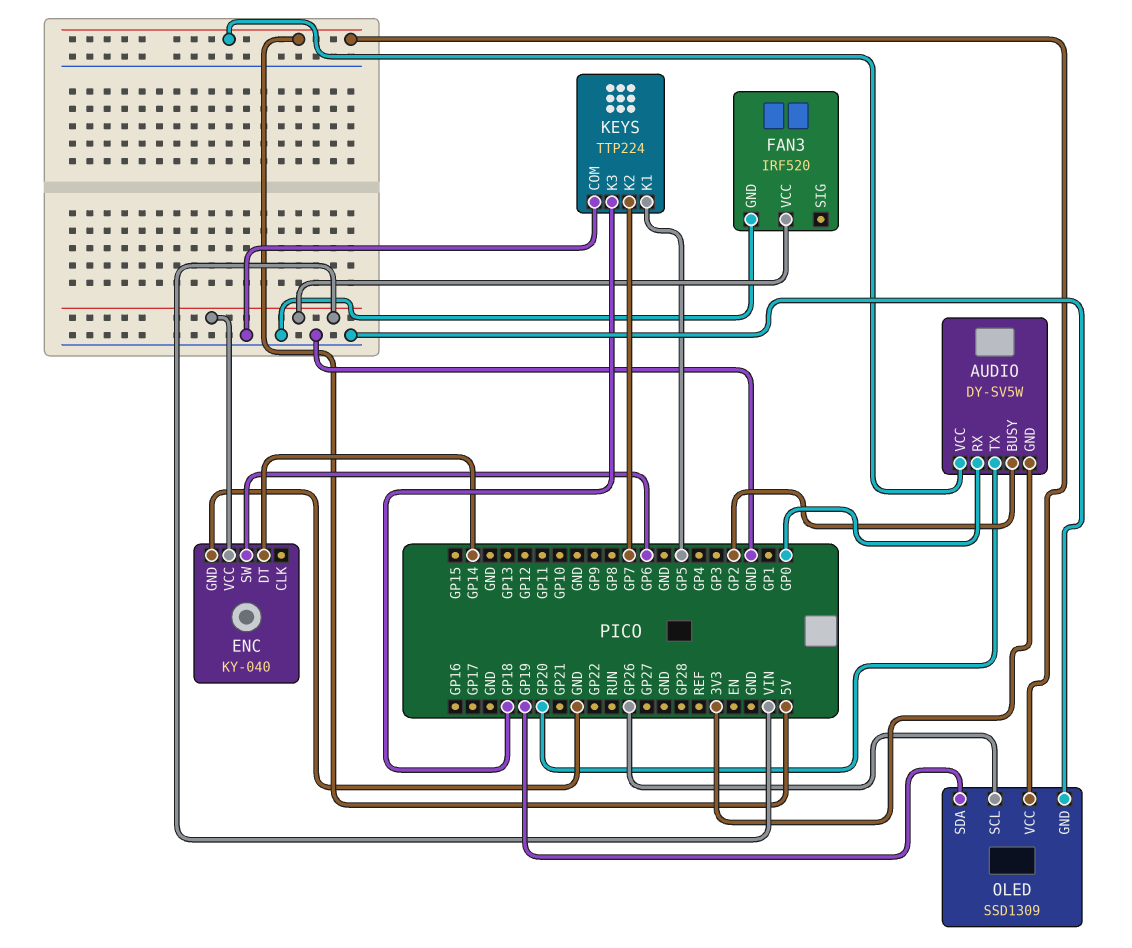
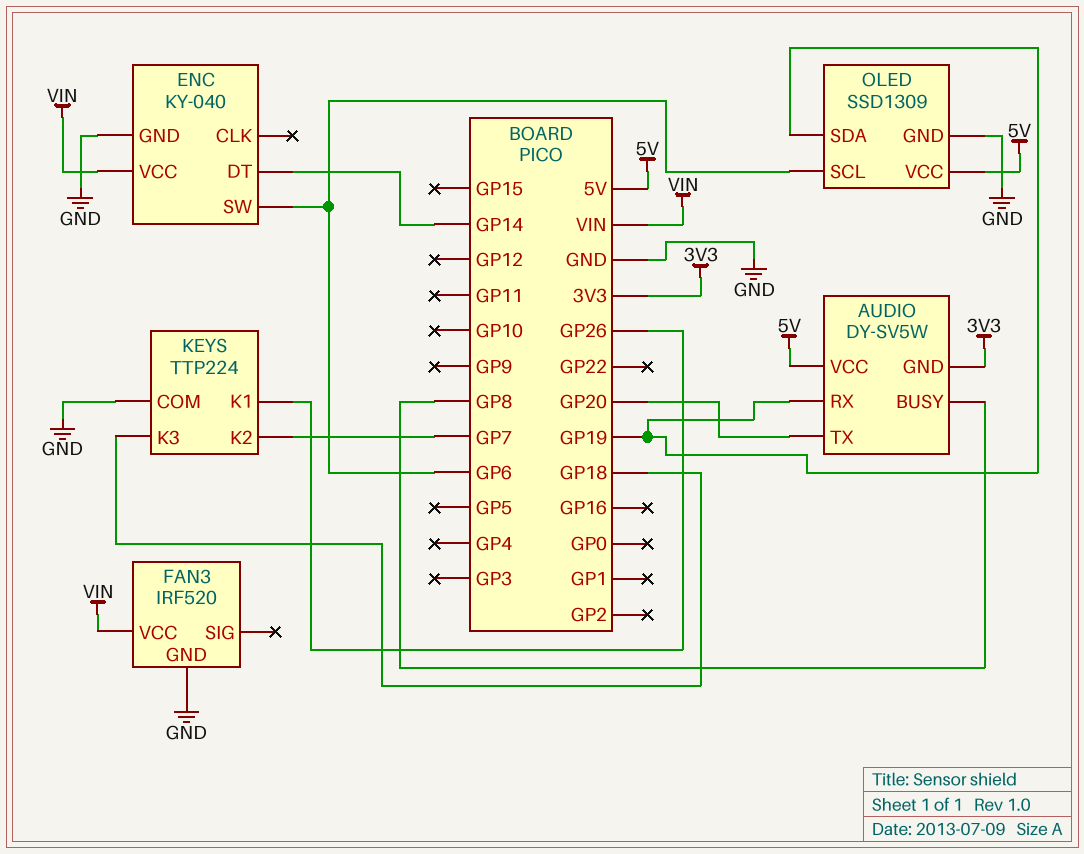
AUDIO pin BUSY: GP2 -> GP8
AUDIO pin RX: GP0 -> GP19
KEYS pin K1: GP5 -> GP26
OLED pin SCL: GP26 -> GP6

